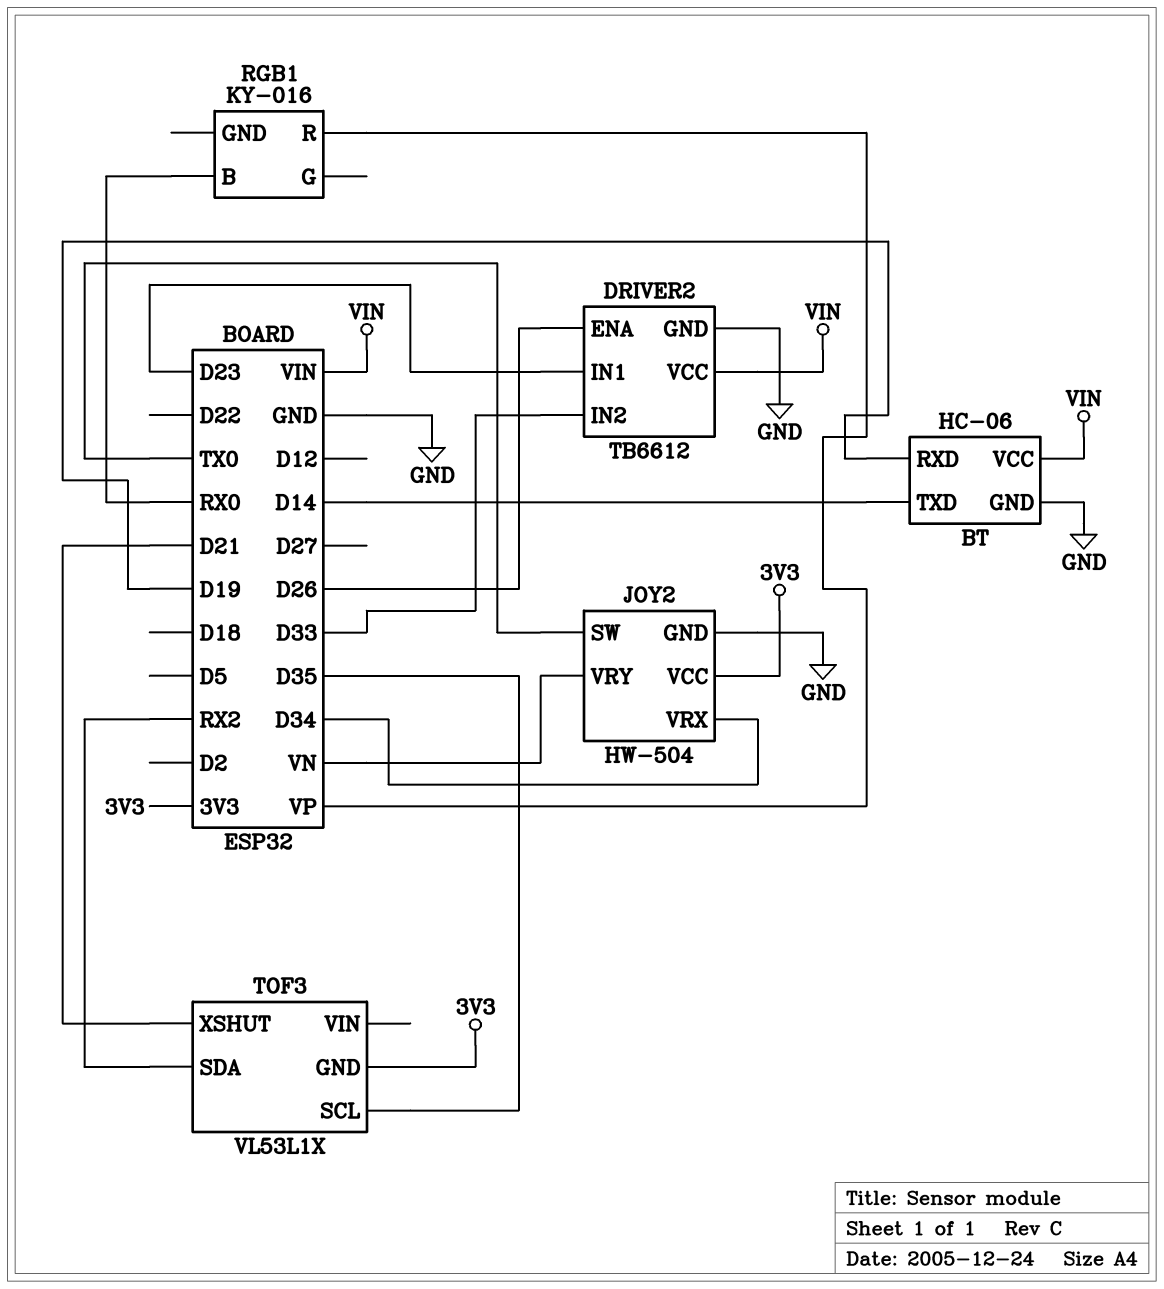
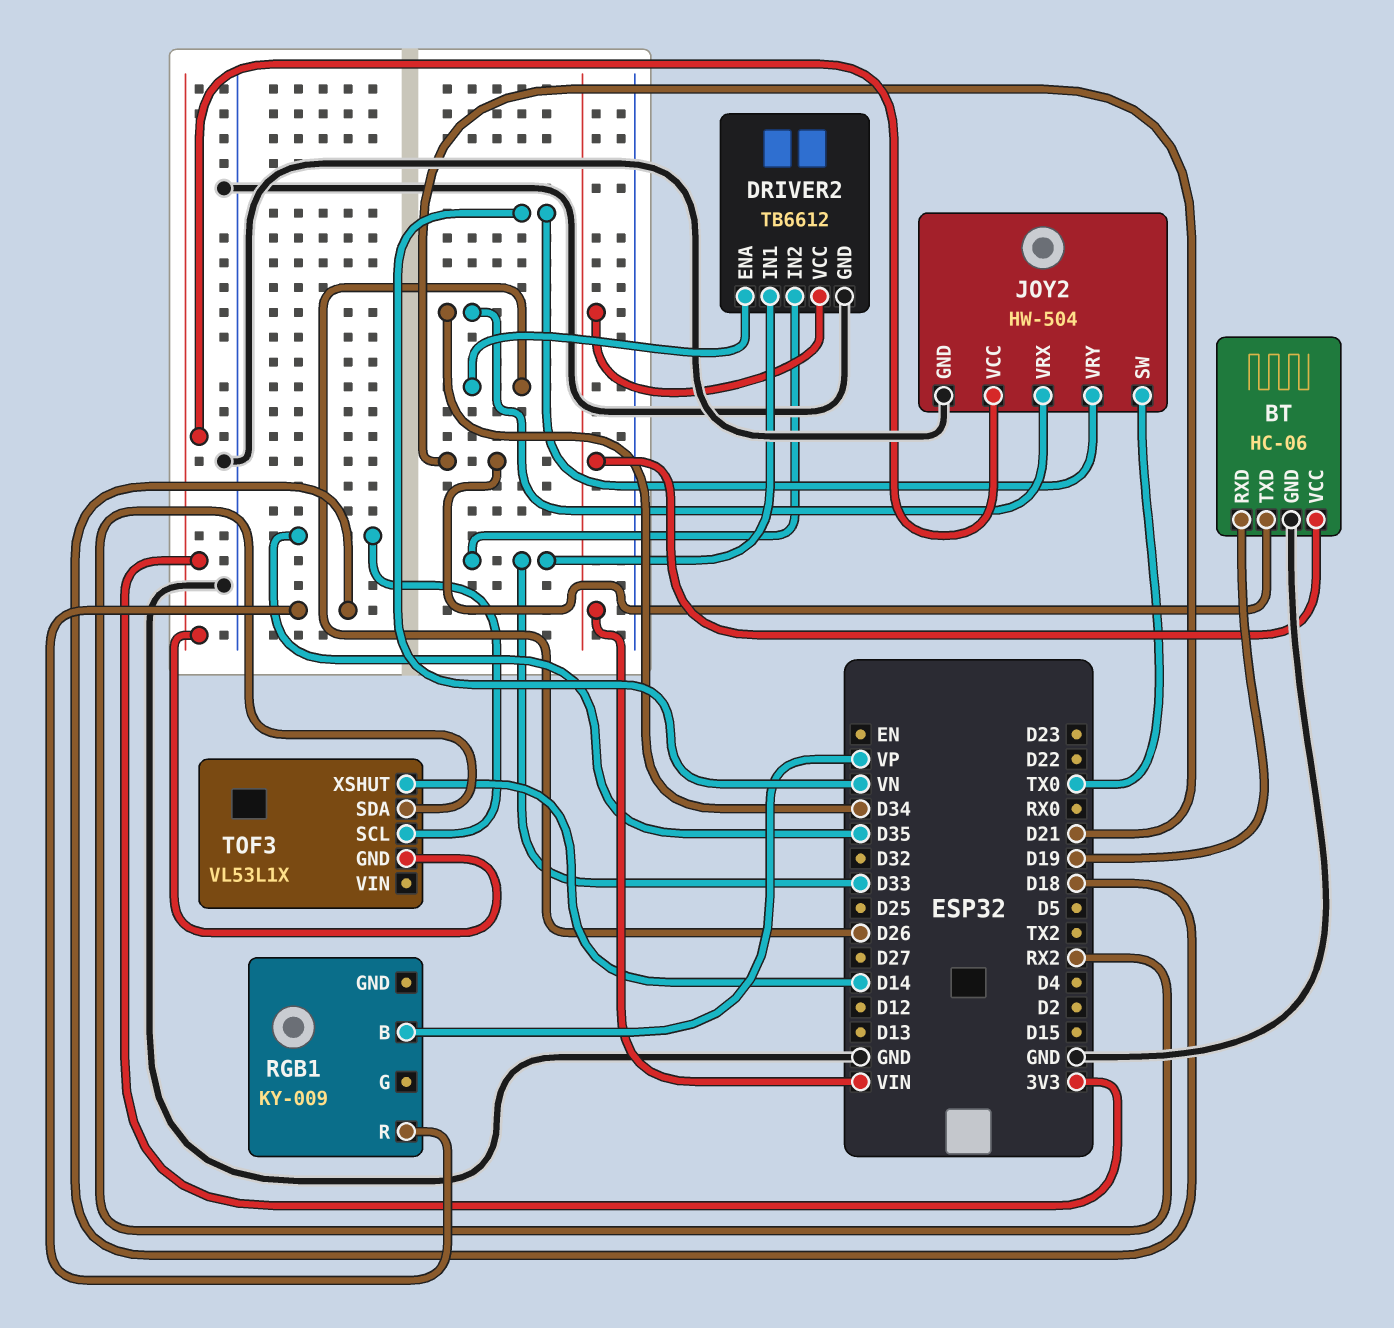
BT pin TXD: D14 -> D21
DRIVER2 pin IN1: D23 -> D33
RGB1: KY-016 -> KY-009
RGB1 pin B: RX0 -> VP
RGB1 pin R: VP -> D18
TOF3 pin XSHUT: D21 -> D14

